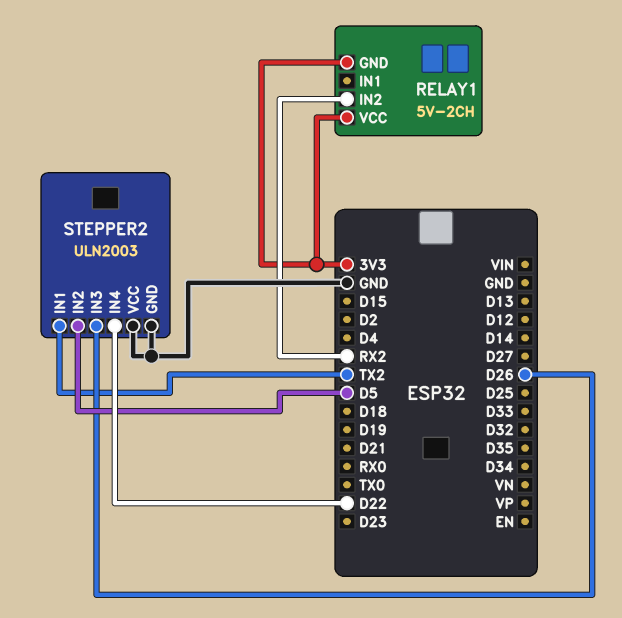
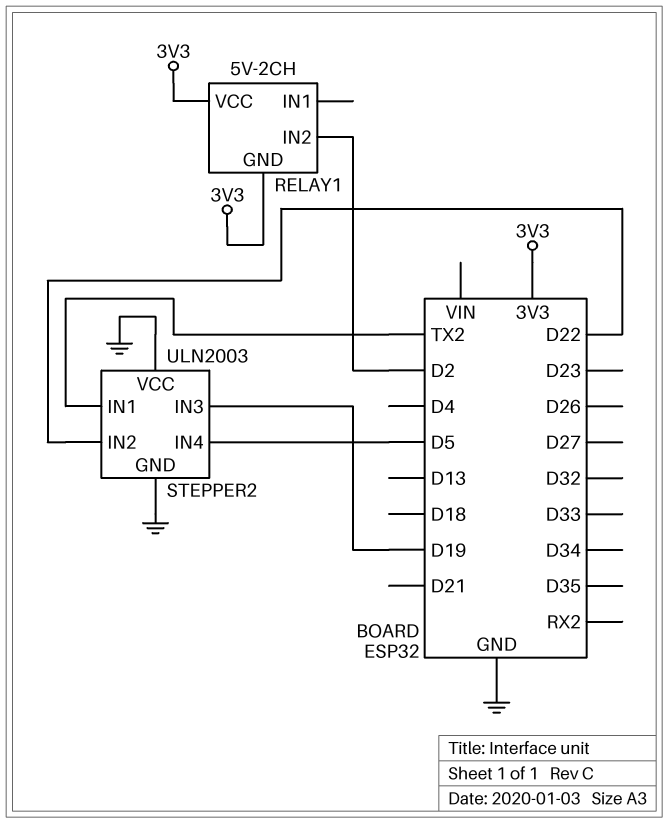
RELAY1 pin IN2: RX2 -> D2
STEPPER2 pin IN2: D5 -> D22
STEPPER2 pin IN3: D26 -> D19
STEPPER2 pin IN4: D22 -> D5

